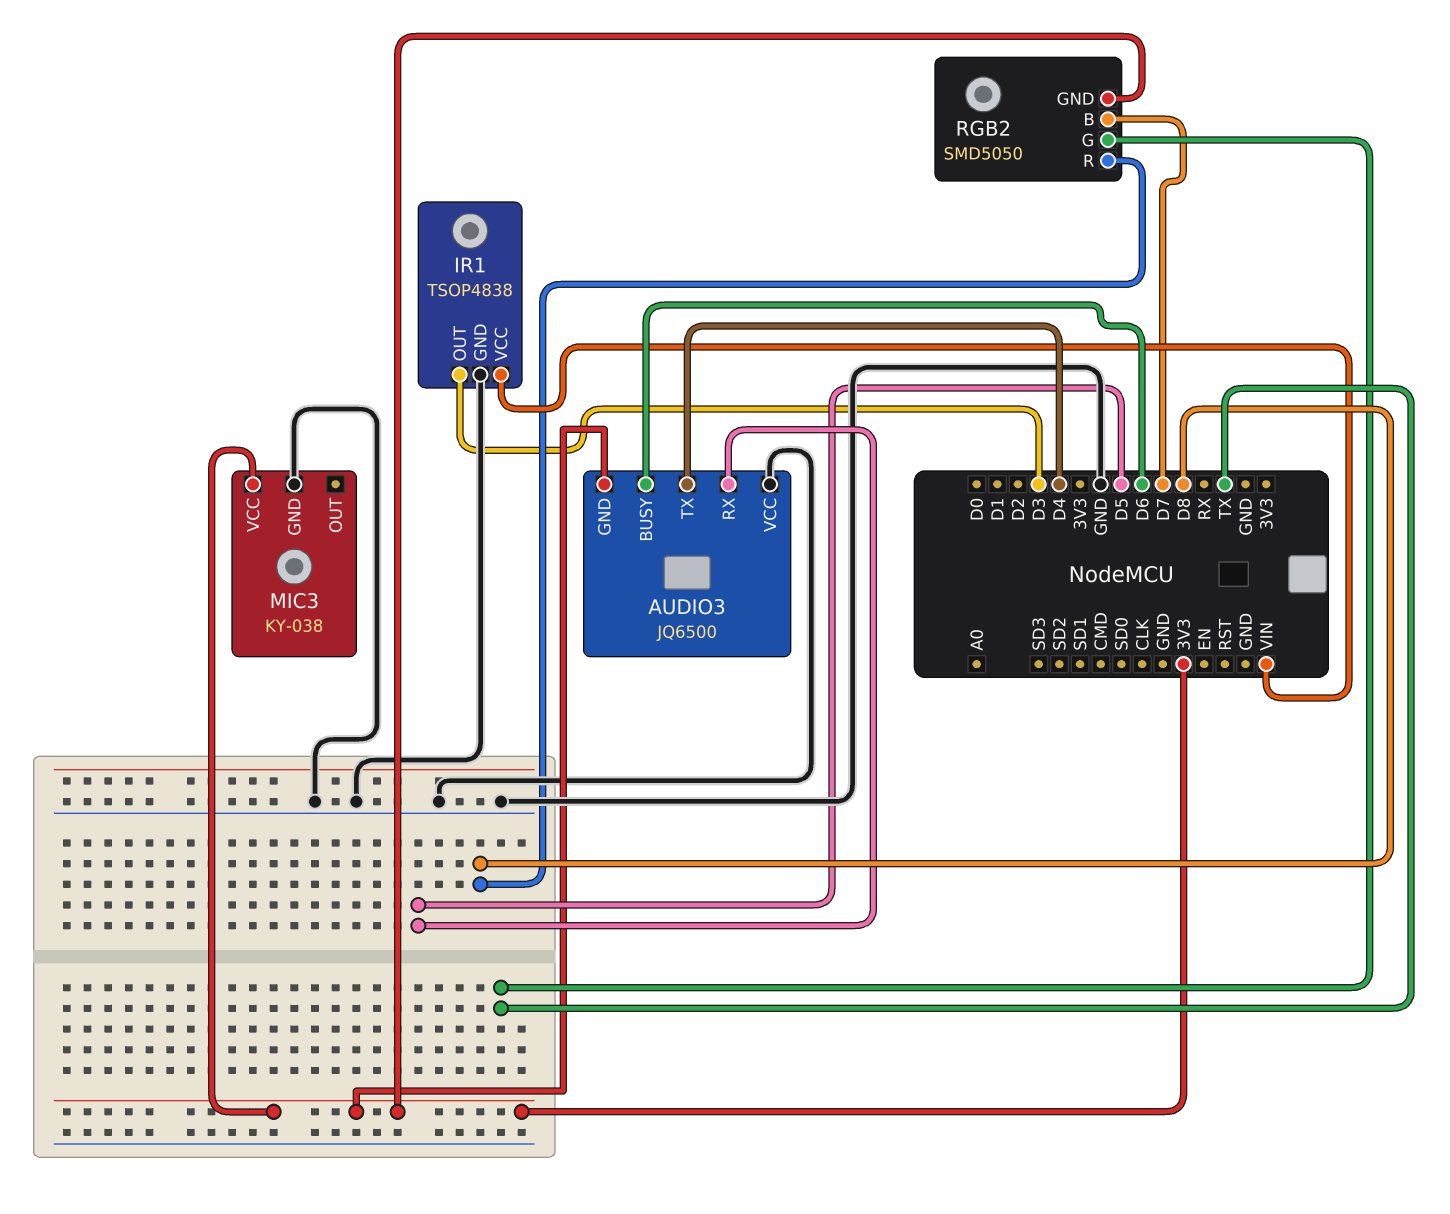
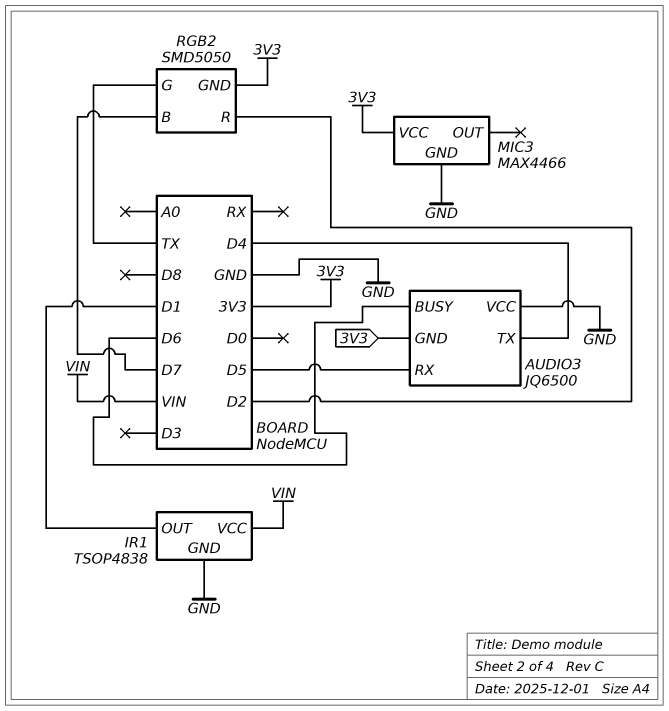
IR1 pin OUT: D3 -> D1
MIC3: KY-038 -> MAX4466
RGB2 pin R: D8 -> D2

